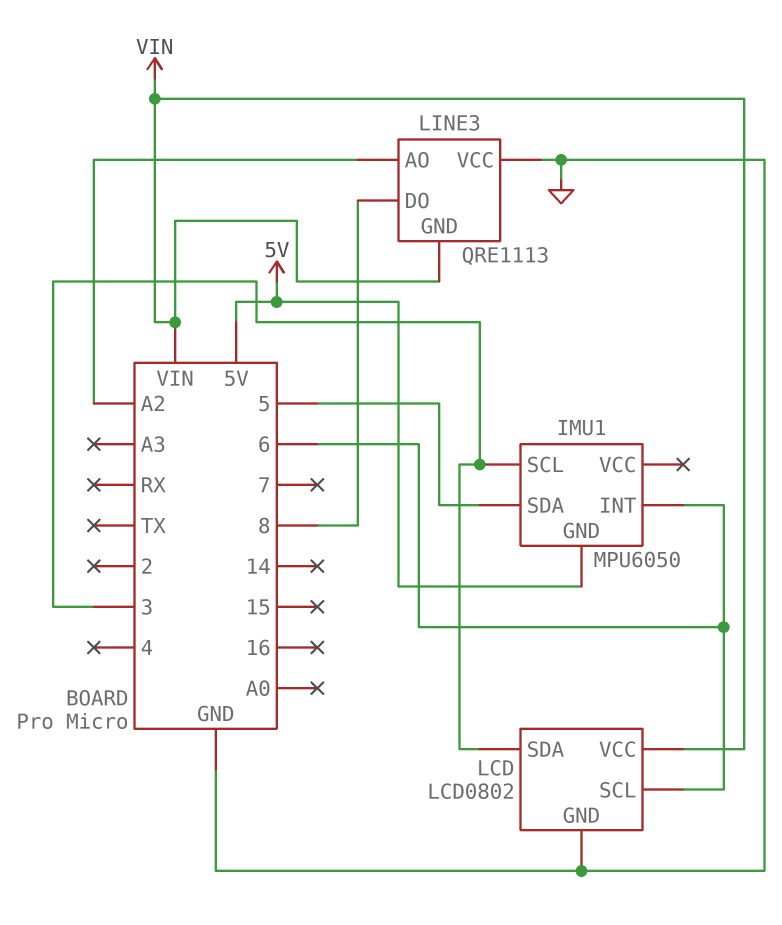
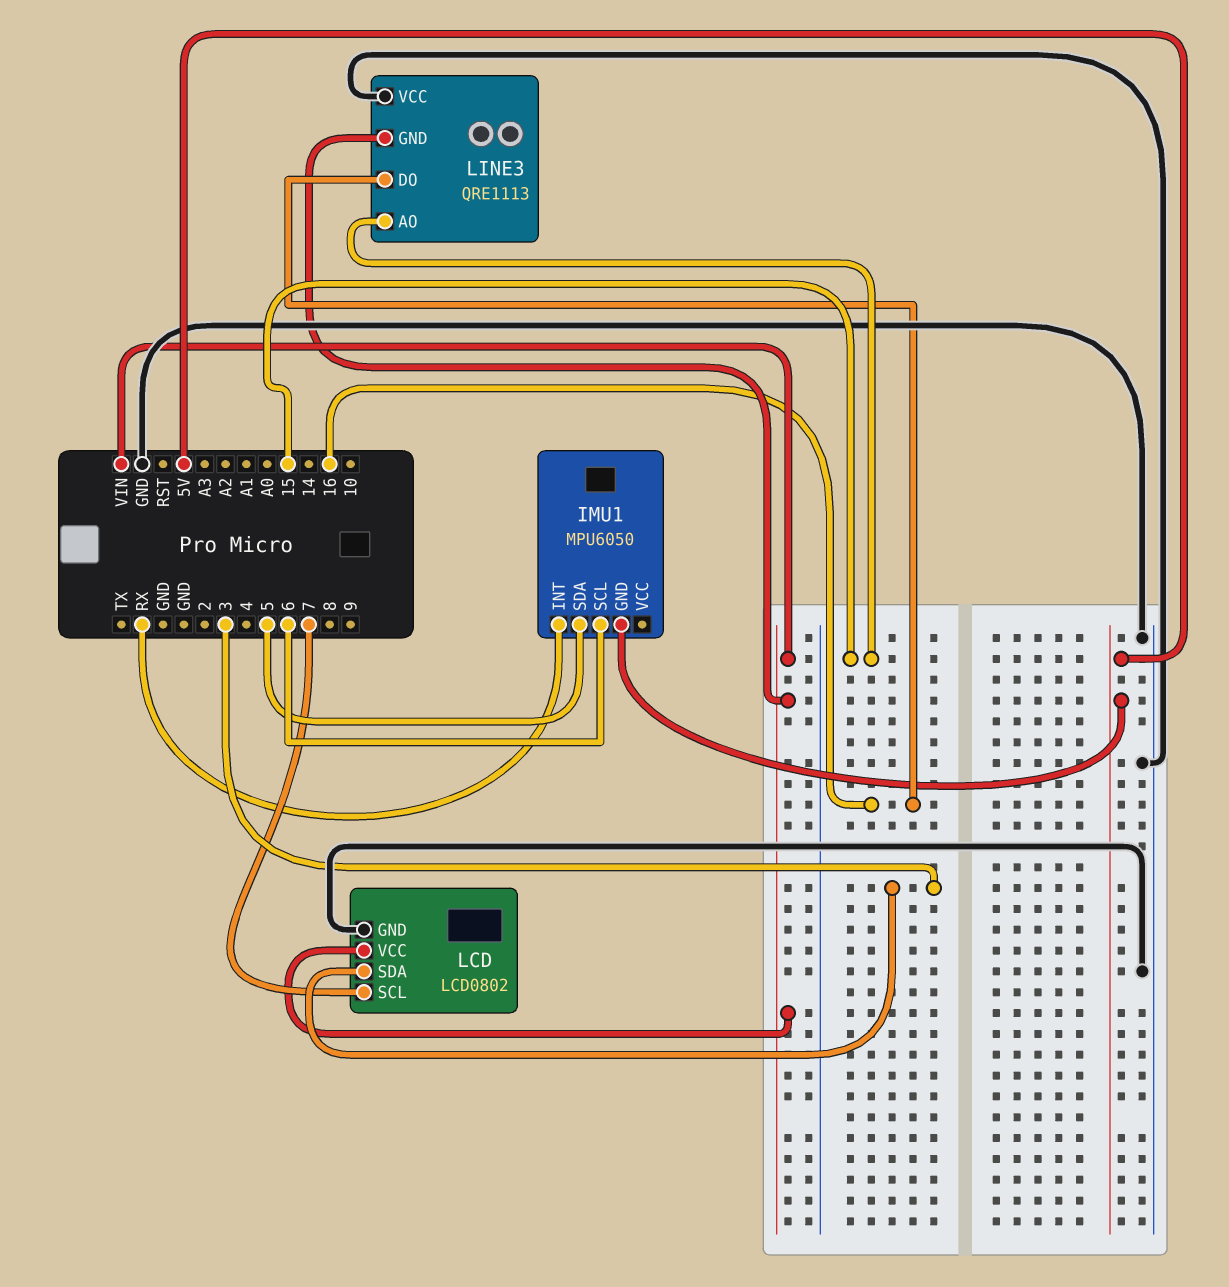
IMU1 pin INT: 6 -> RX
IMU1 pin SCL: 3 -> 6
LCD pin SCL: 6 -> 7
LINE3 pin AO: A2 -> 15
LINE3 pin DO: 8 -> 16

